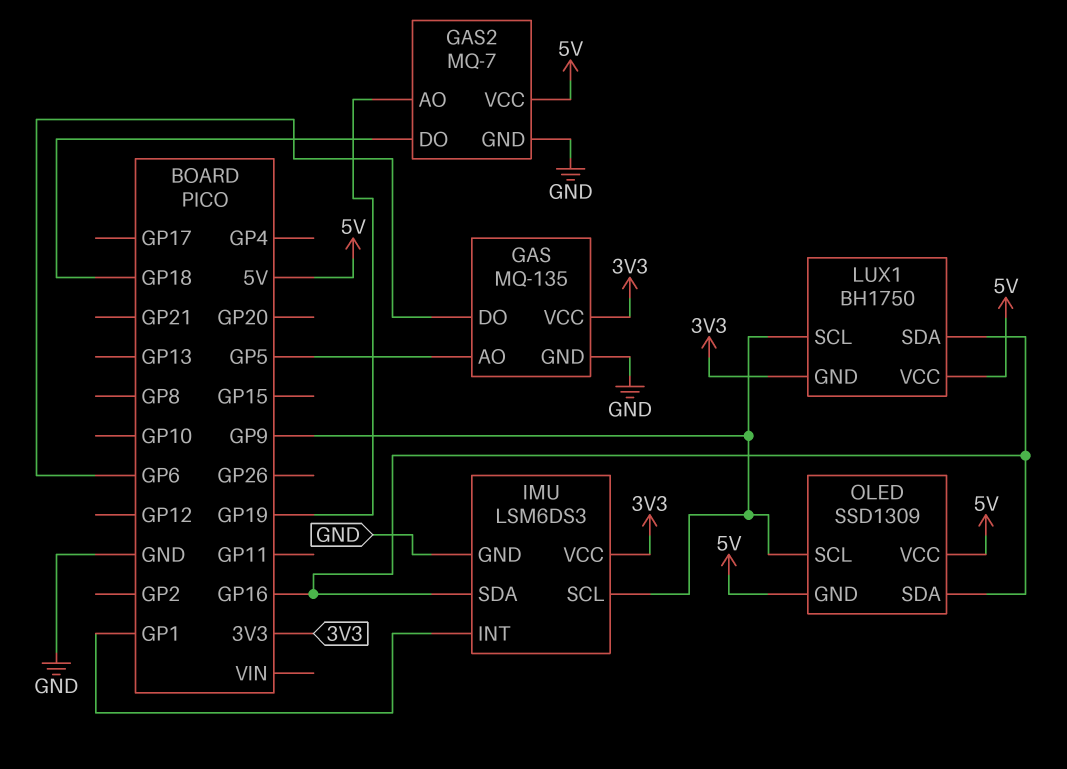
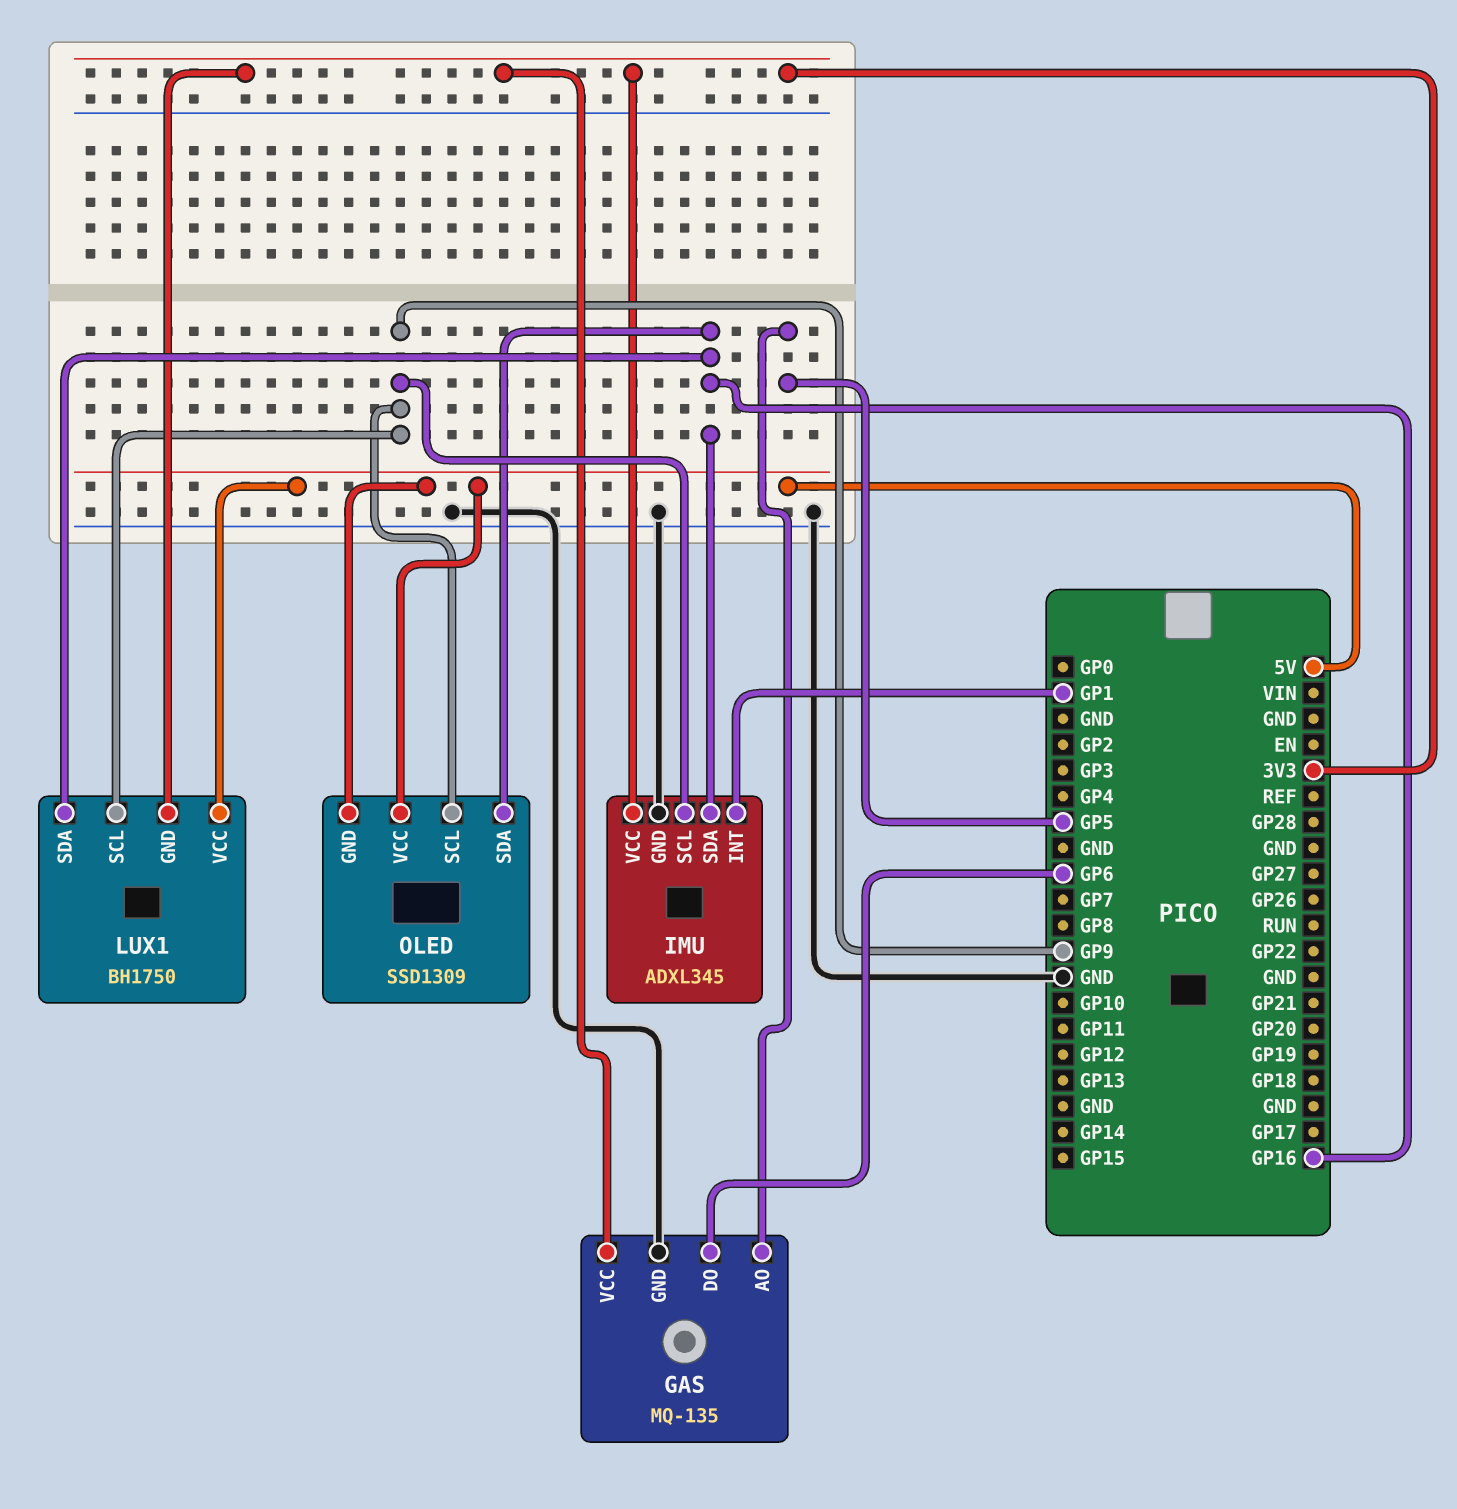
GAS2: MQ-7 -> none
GAS2 pin AO: GP19 -> none
GAS2 pin DO: GP18 -> none
GAS2 pin GND: GND -> none
GAS2 pin VCC: 5V -> none
IMU: LSM6DS3 -> ADXL345

